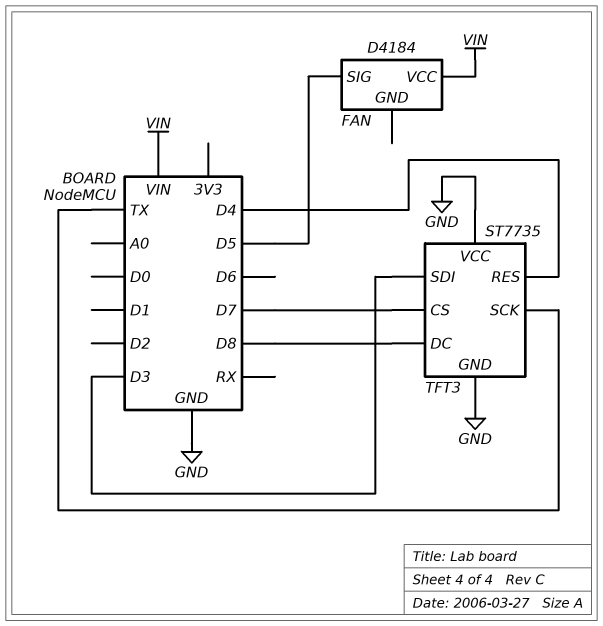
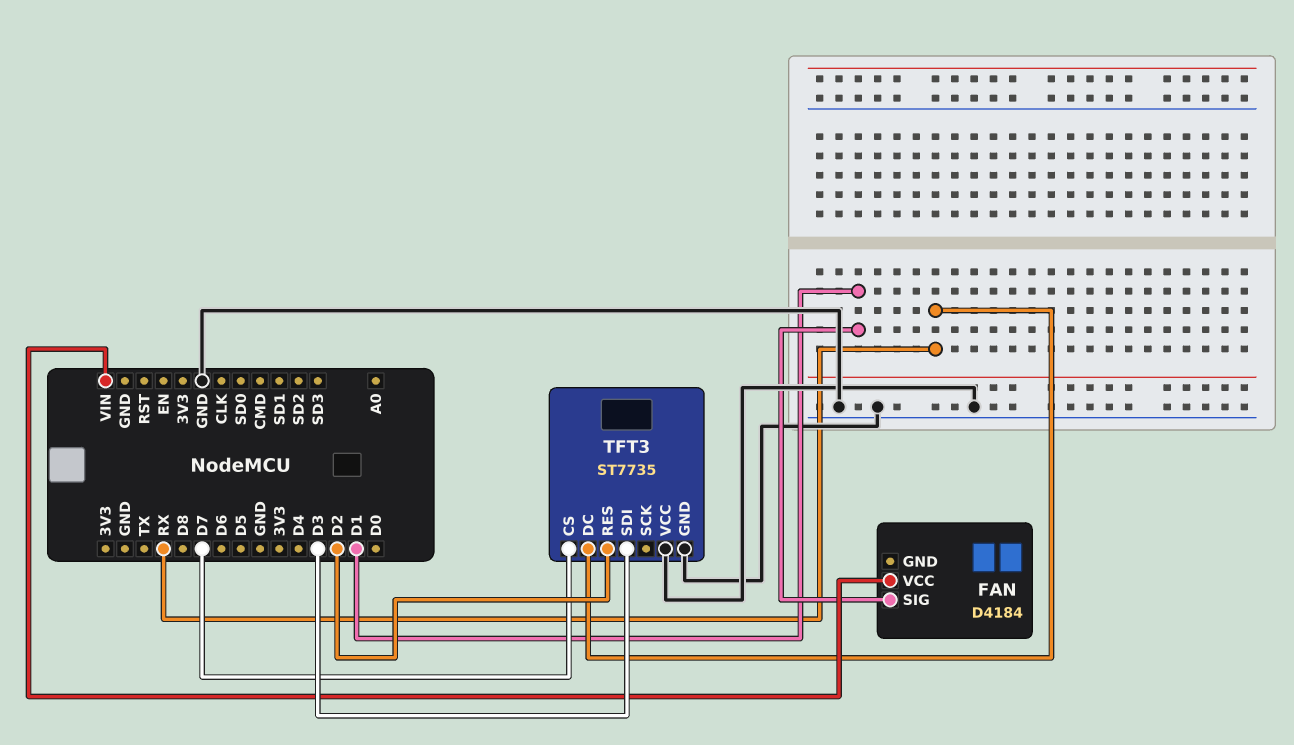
FAN pin SIG: D5 -> D1
TFT3 pin DC: D8 -> RX
TFT3 pin RES: D4 -> D2
TFT3 pin SCK: TX -> none

